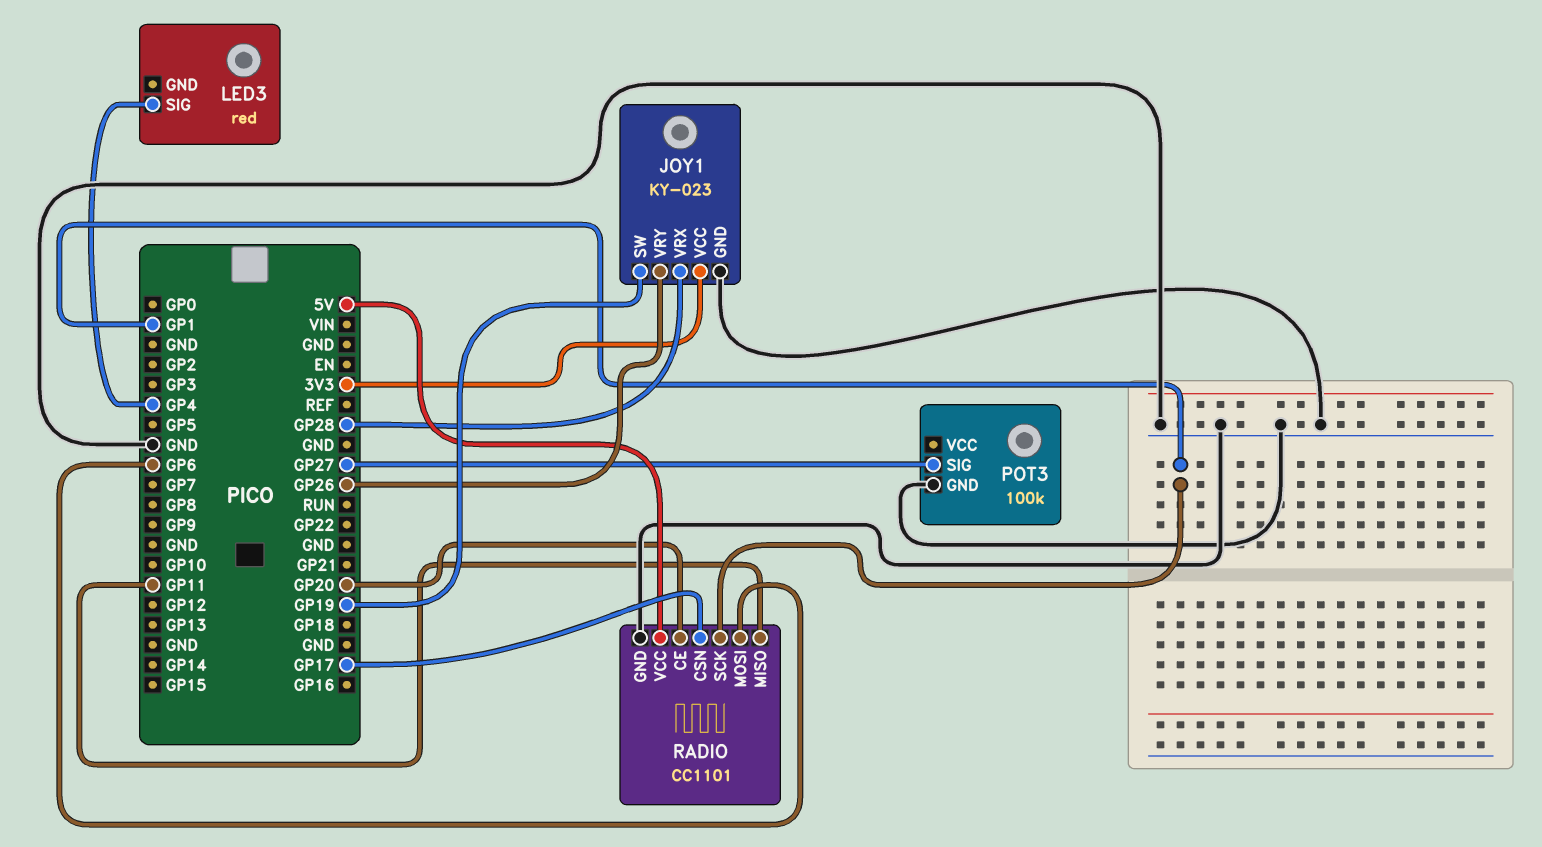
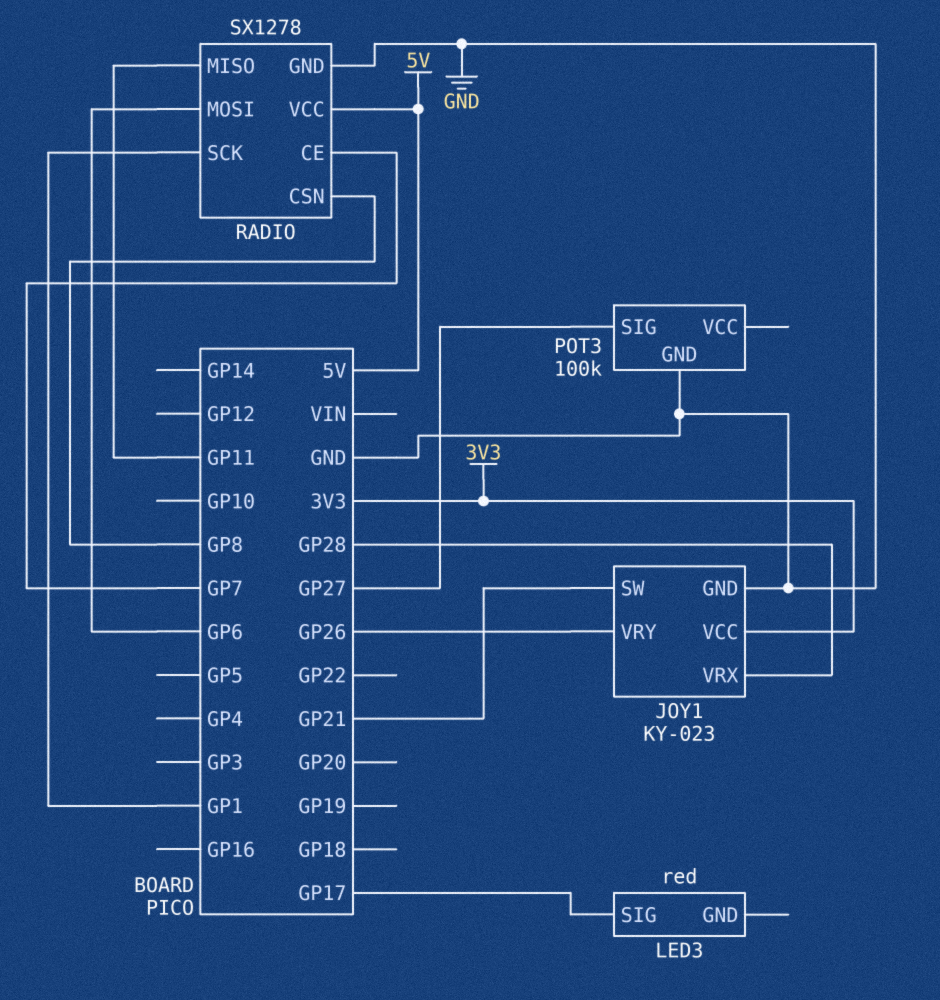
JOY1 pin SW: GP19 -> GP21
LED3 pin SIG: GP4 -> GP17
RADIO: CC1101 -> SX1278
RADIO pin CE: GP20 -> GP7
RADIO pin CSN: GP17 -> GP8

